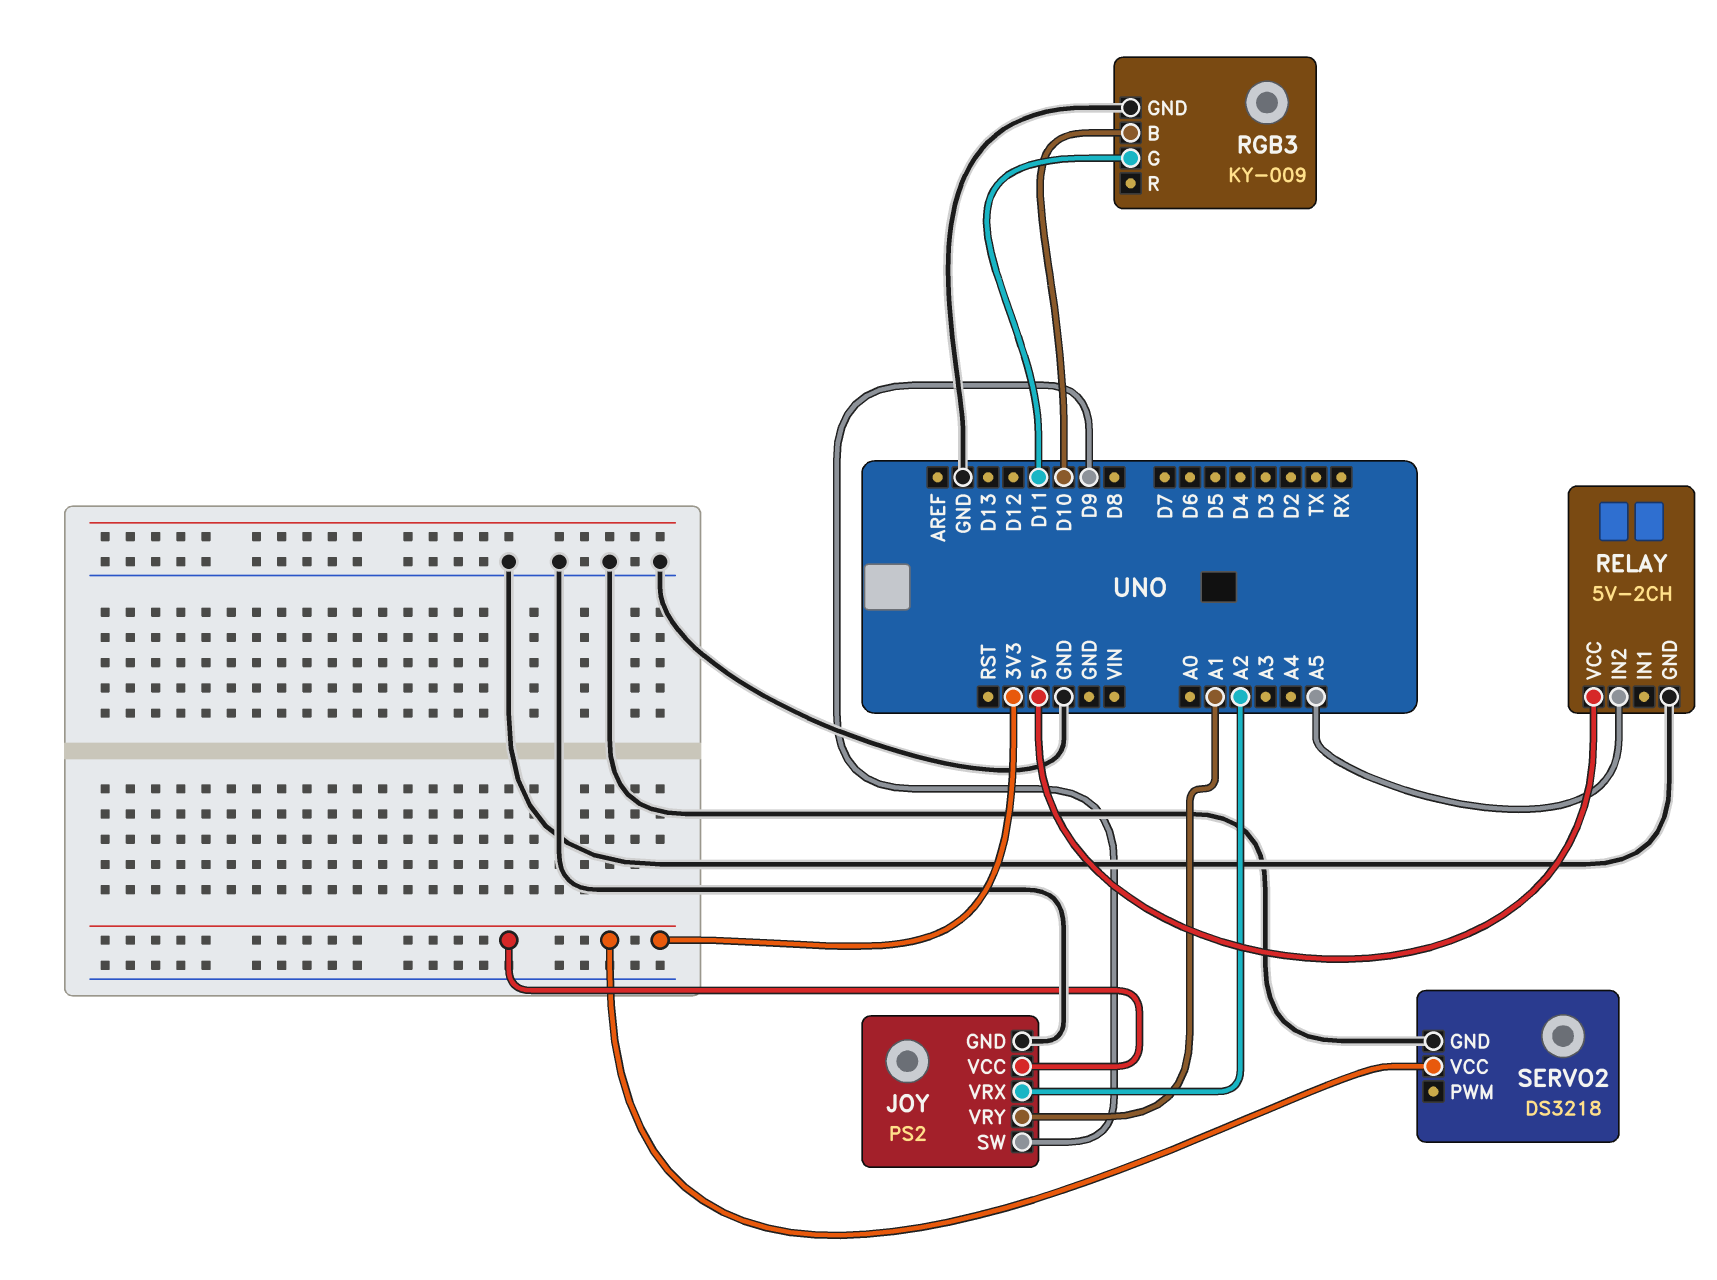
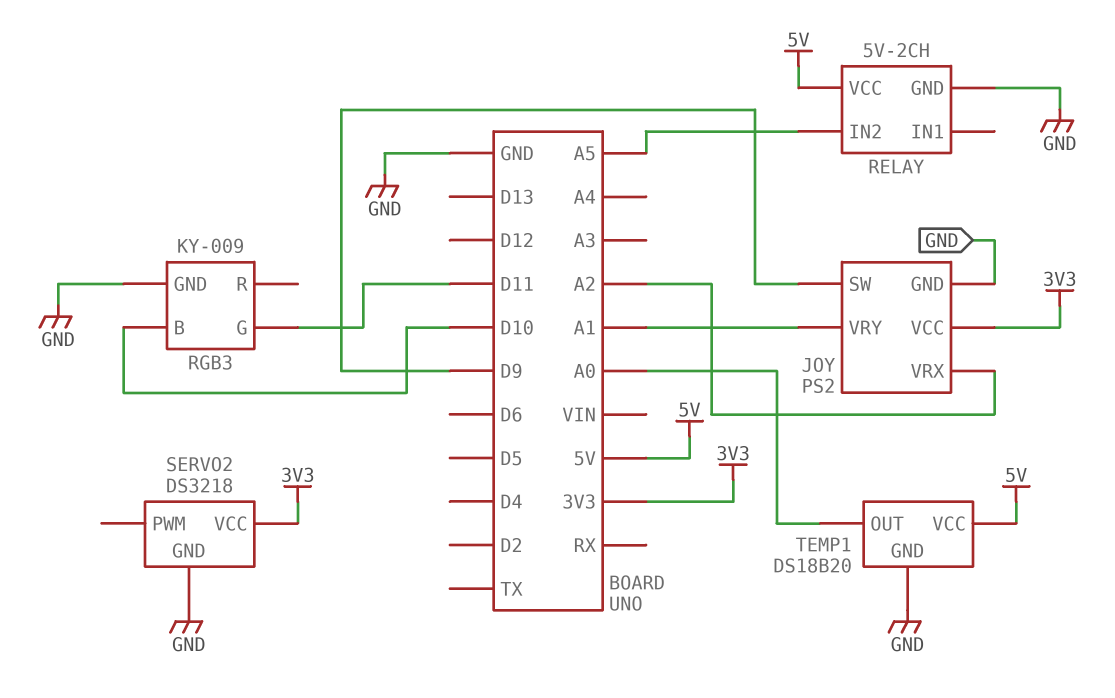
TEMP1: none -> DS18B20
TEMP1 pin GND: none -> GND
TEMP1 pin OUT: none -> A0
TEMP1 pin VCC: none -> 5V

